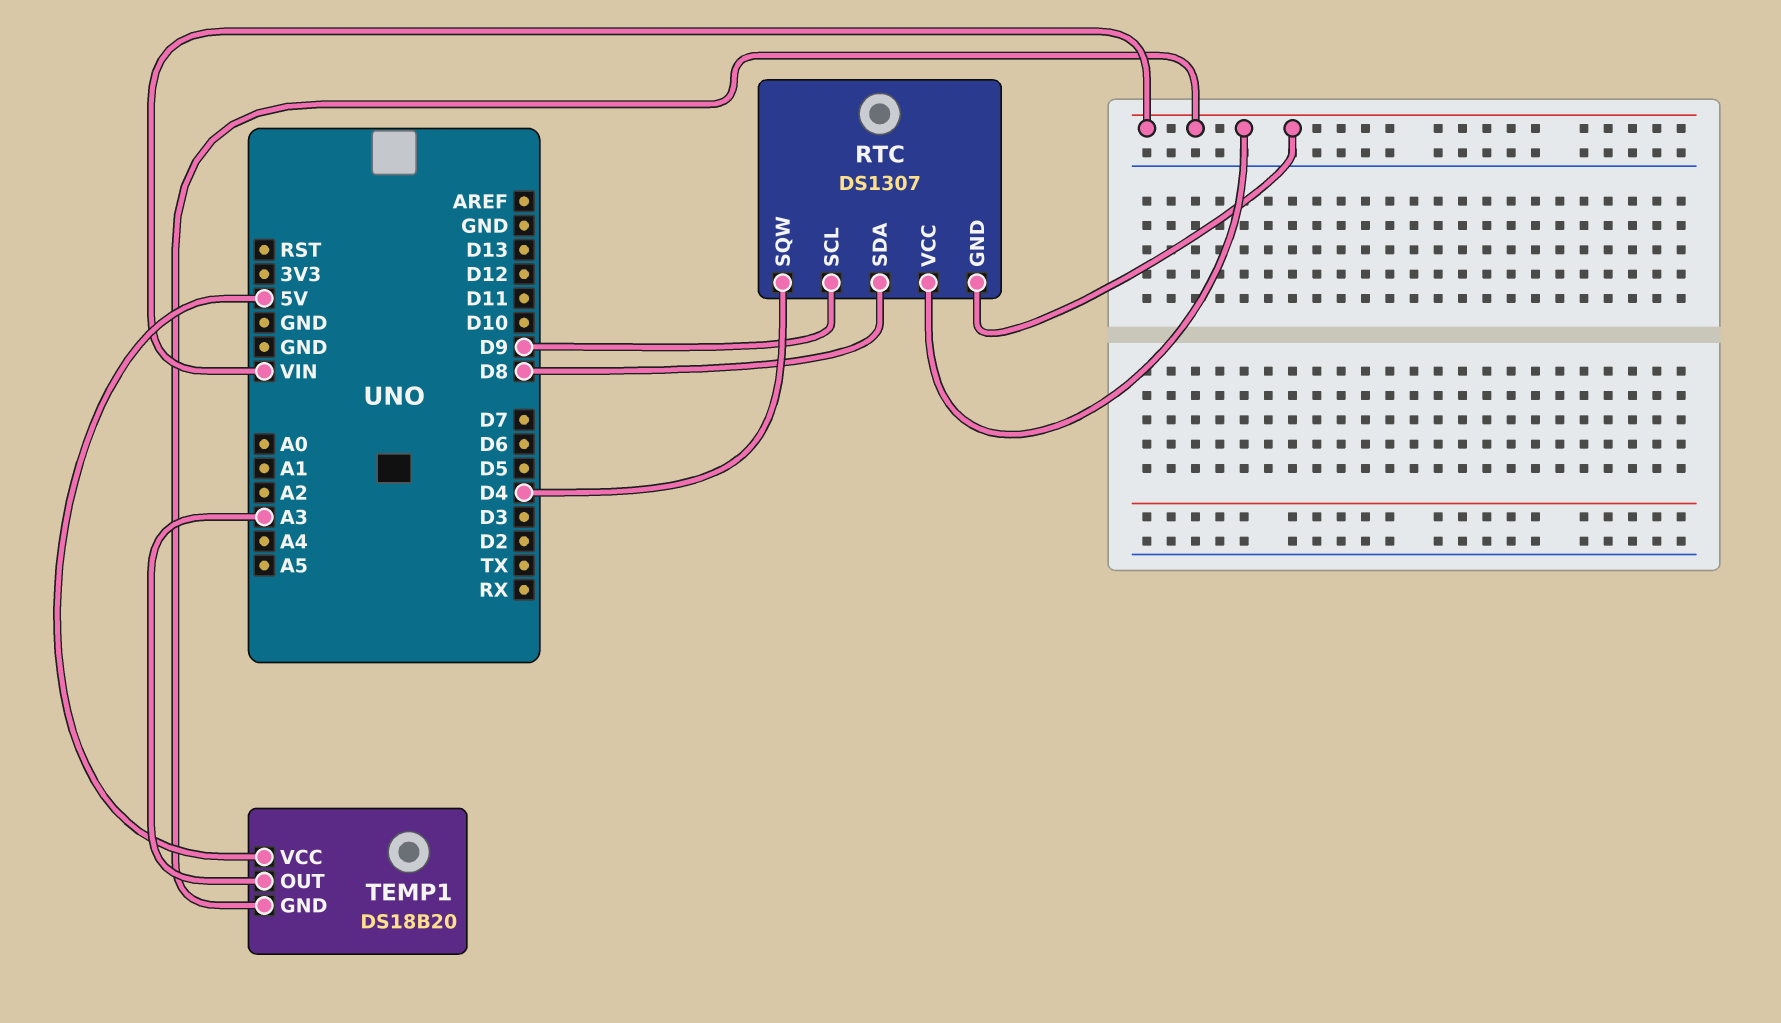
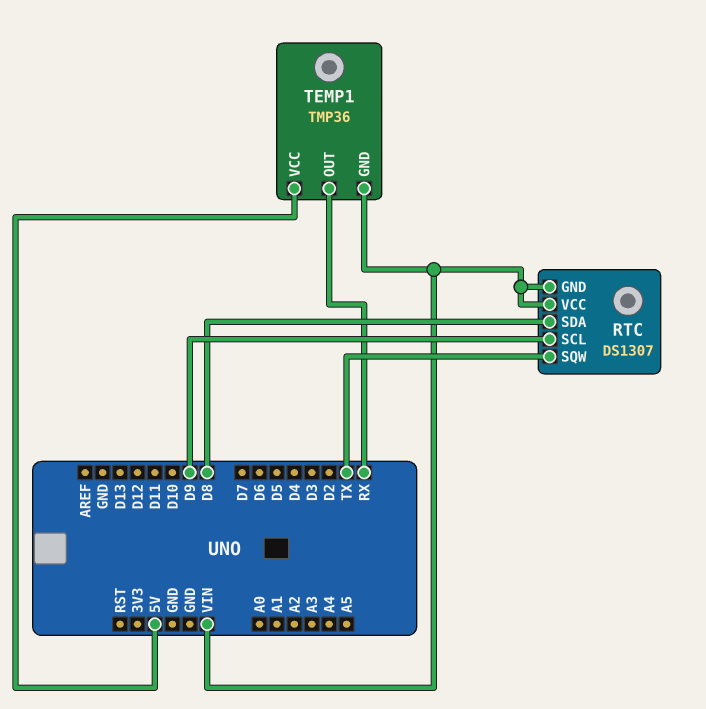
RTC pin SQW: D4 -> TX
TEMP1: DS18B20 -> TMP36
TEMP1 pin OUT: A3 -> RX

